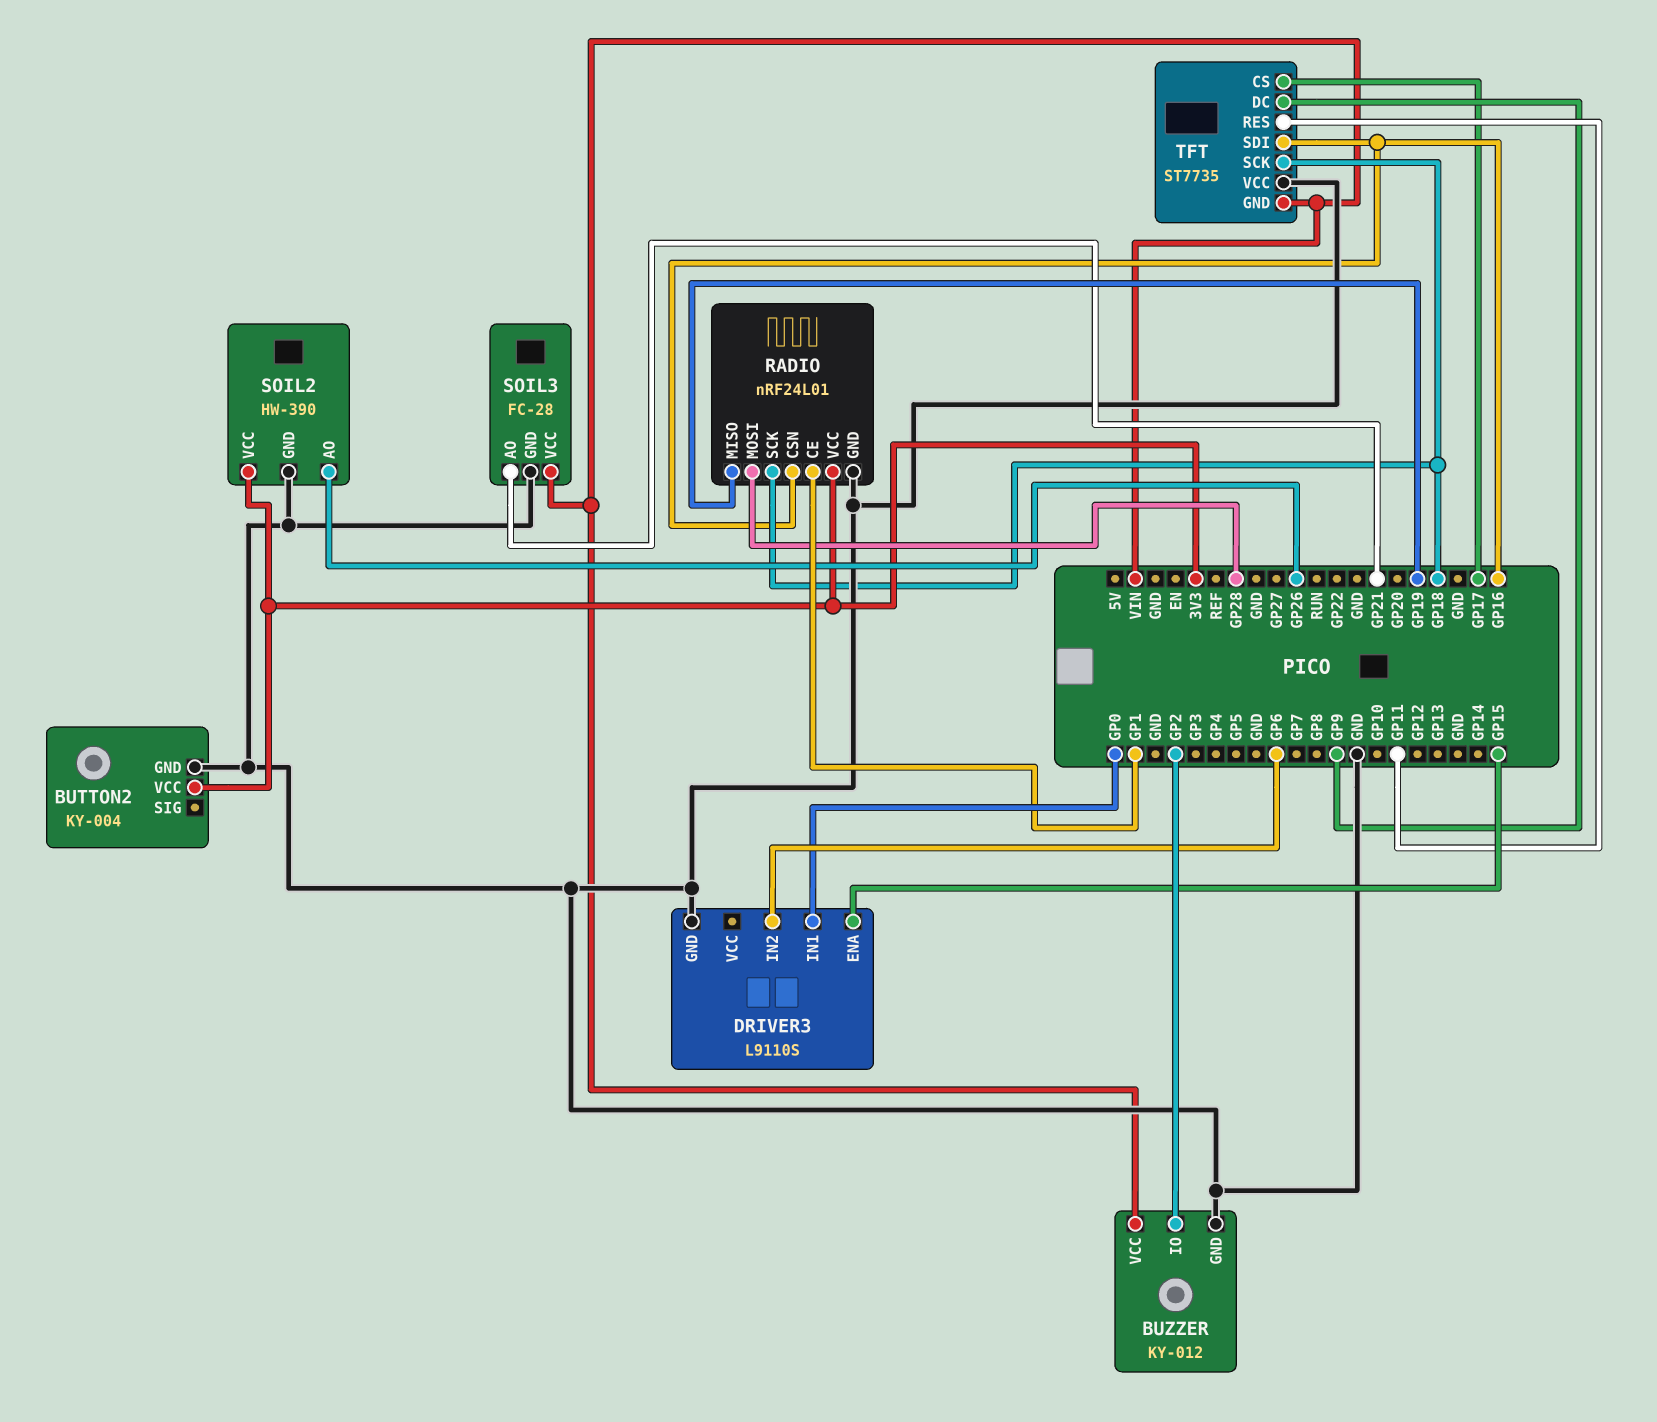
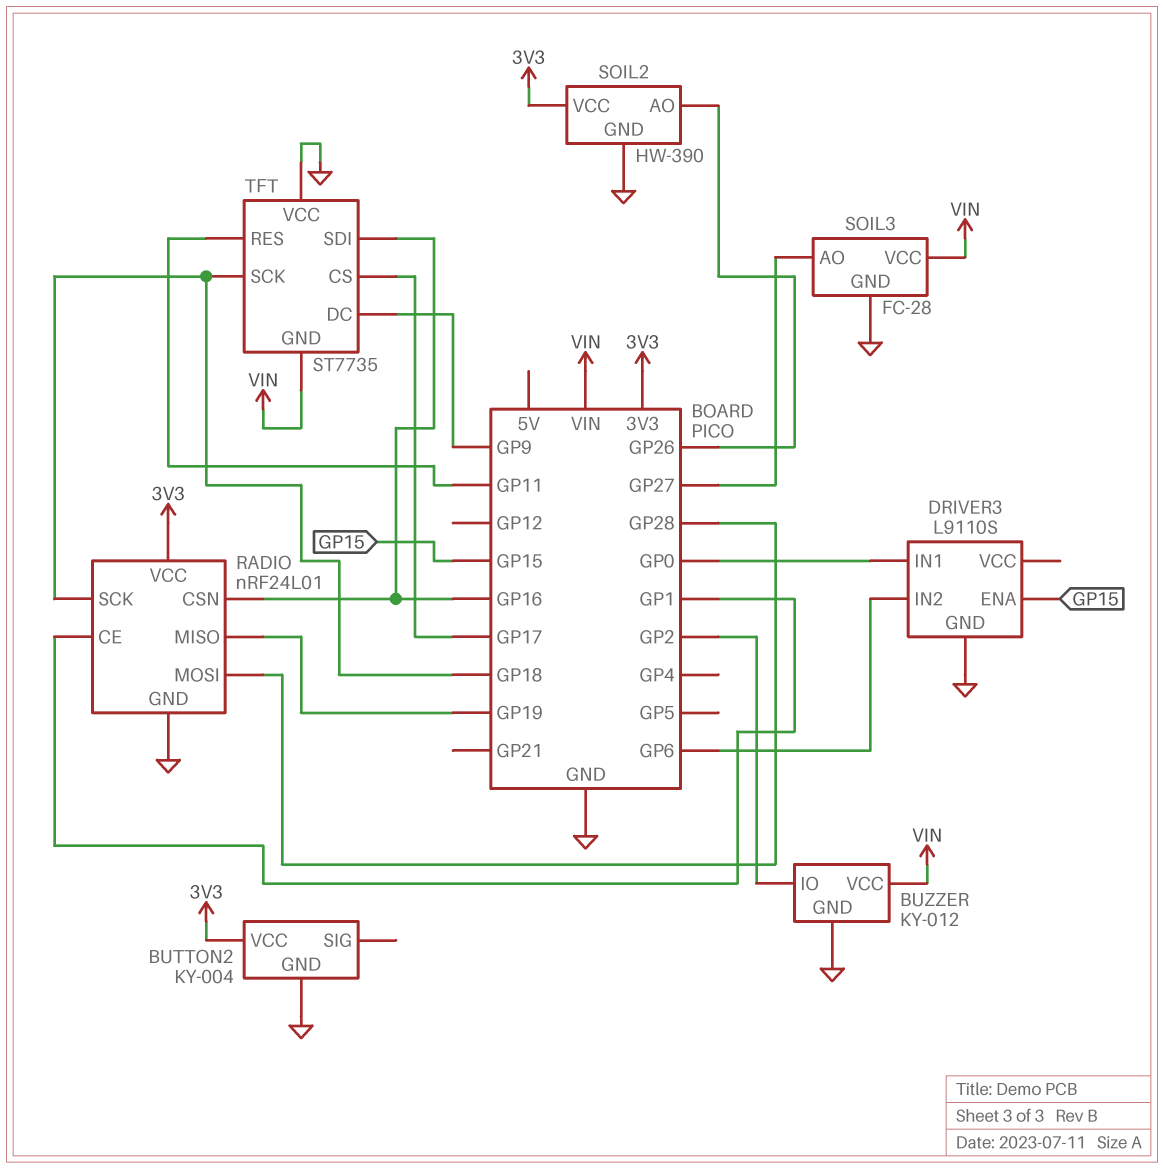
SOIL3 pin AO: GP21 -> GP27

